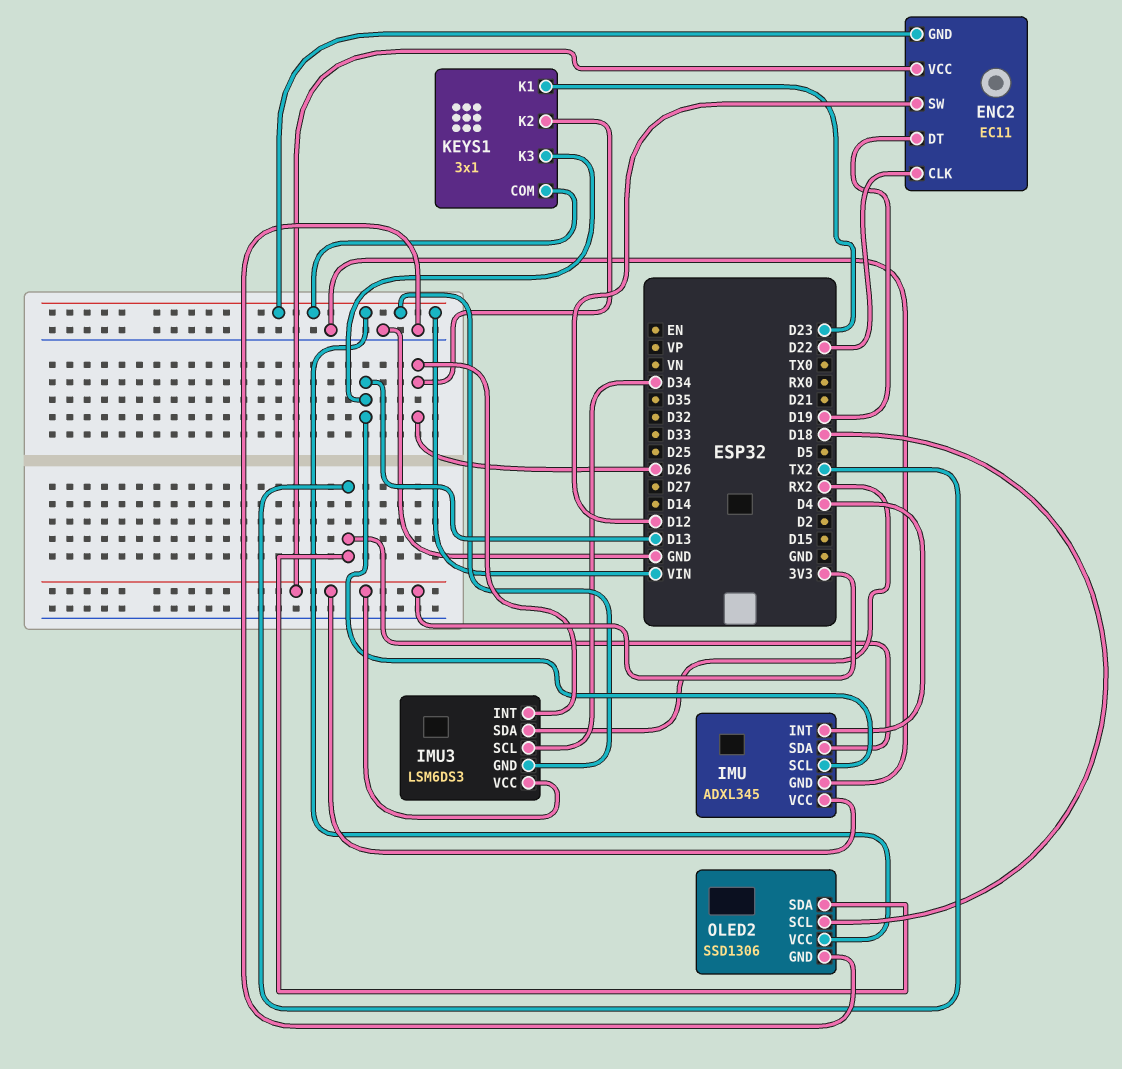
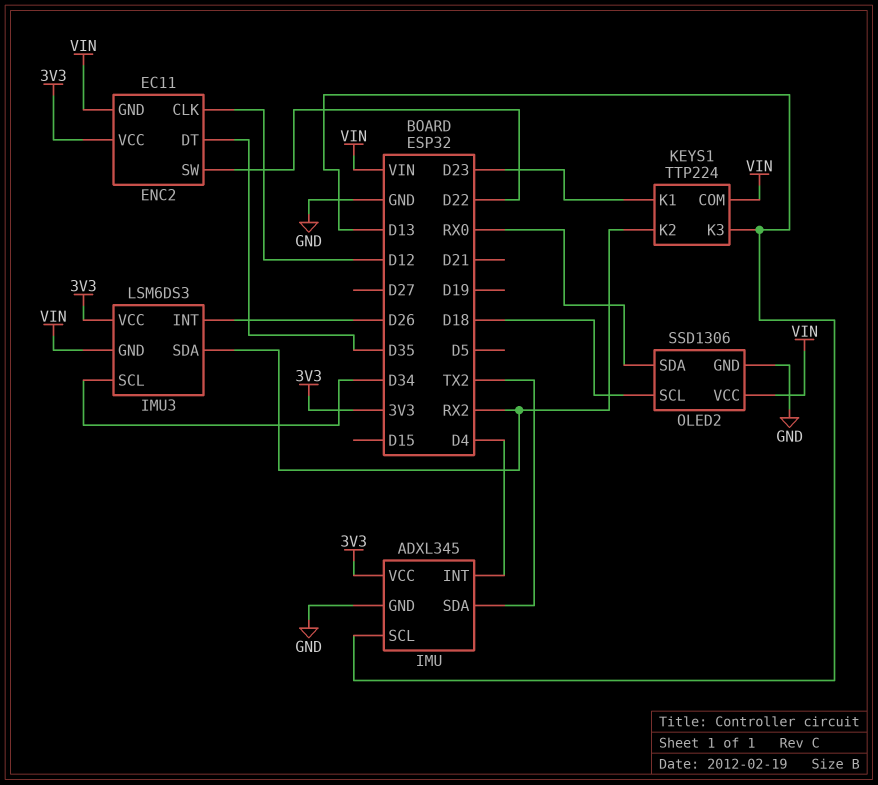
ENC2 pin CLK: D22 -> D12
ENC2 pin DT: D19 -> D35
ENC2 pin SW: D12 -> D22
KEYS1: 3x1 -> TTP224
KEYS1 pin K2: D26 -> RX2
OLED2 pin SDA: TX2 -> RX0

